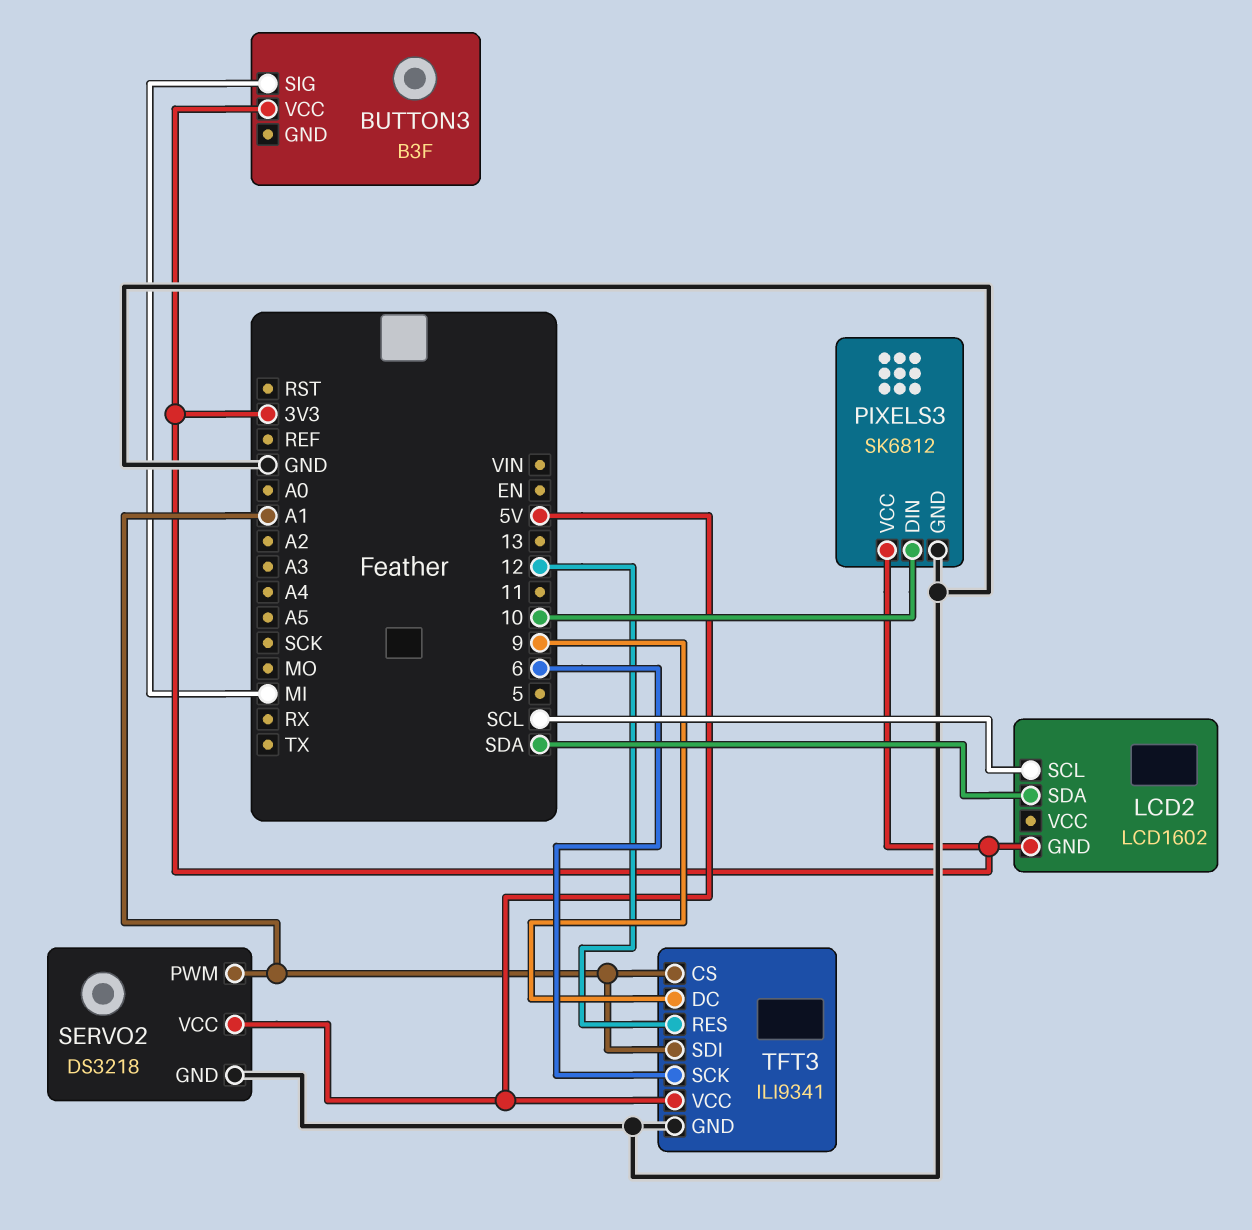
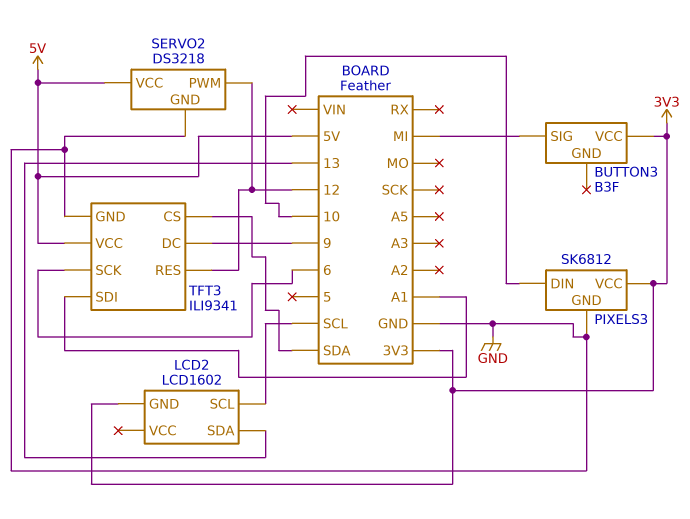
LCD2 pin SDA: SDA -> 13
SERVO2 pin PWM: A1 -> 12
TFT3 pin CS: A1 -> SDA

